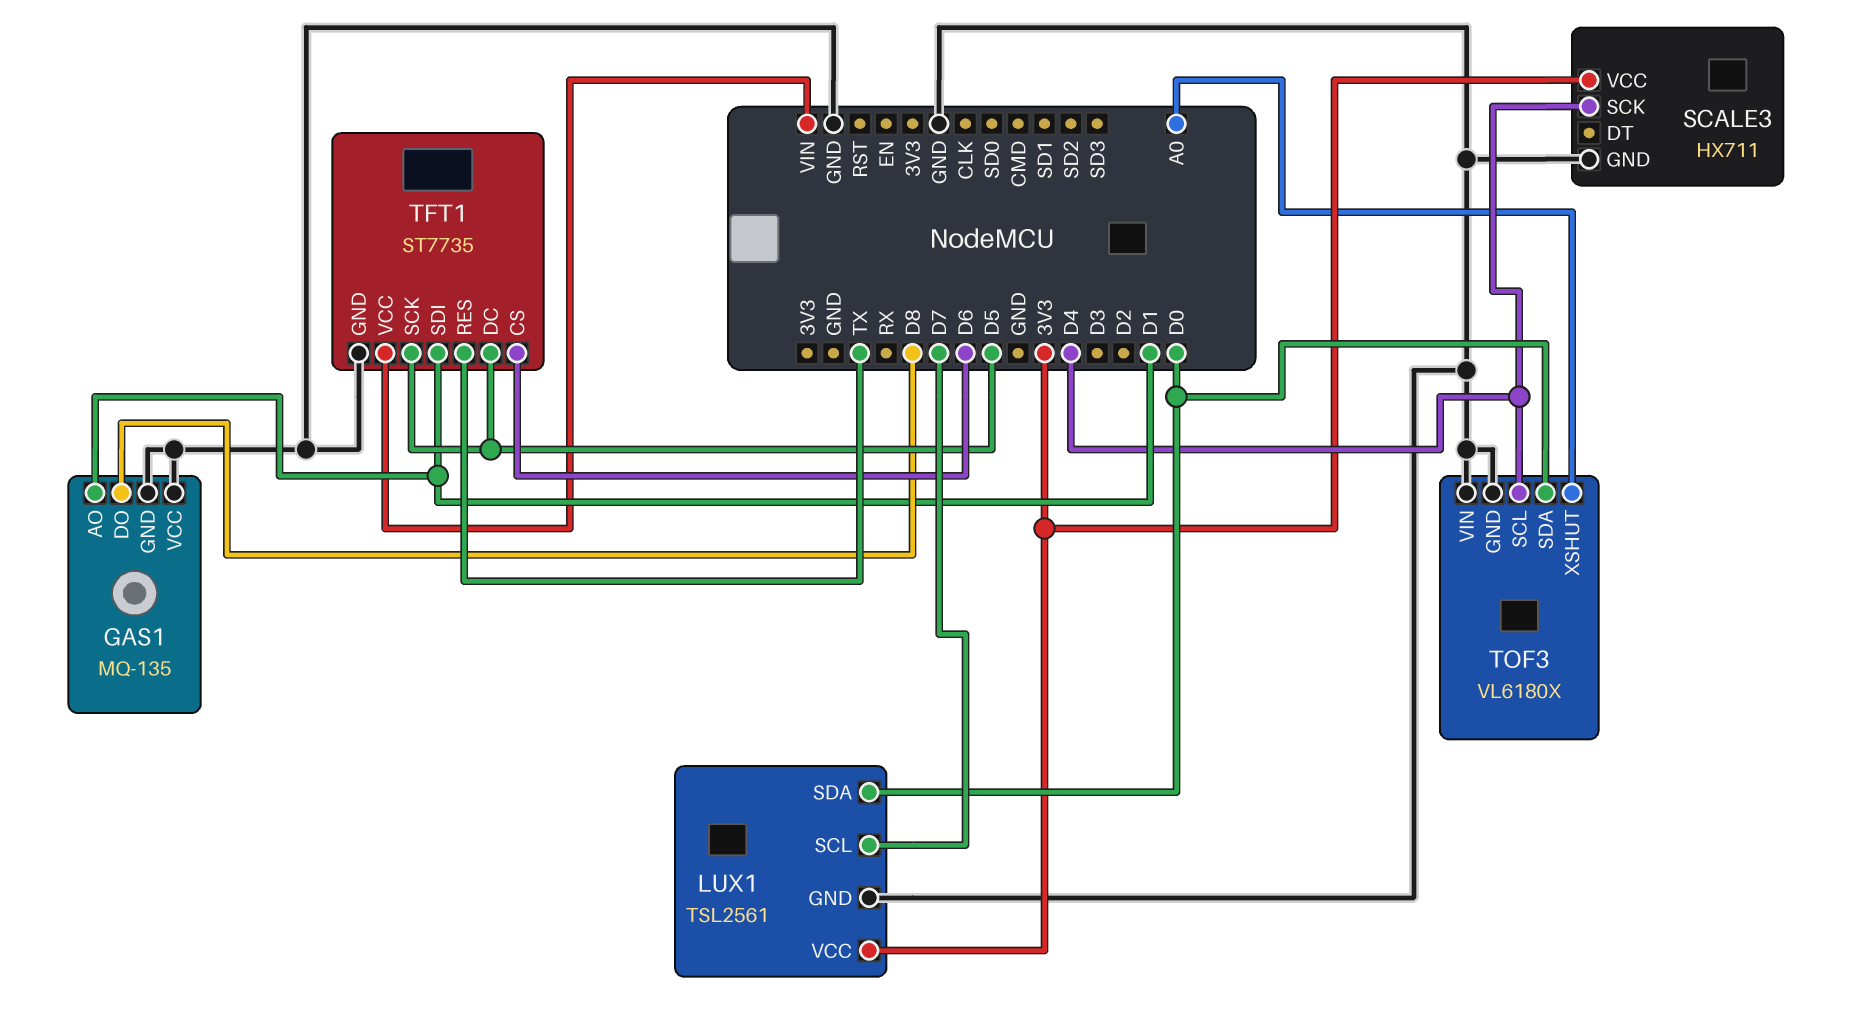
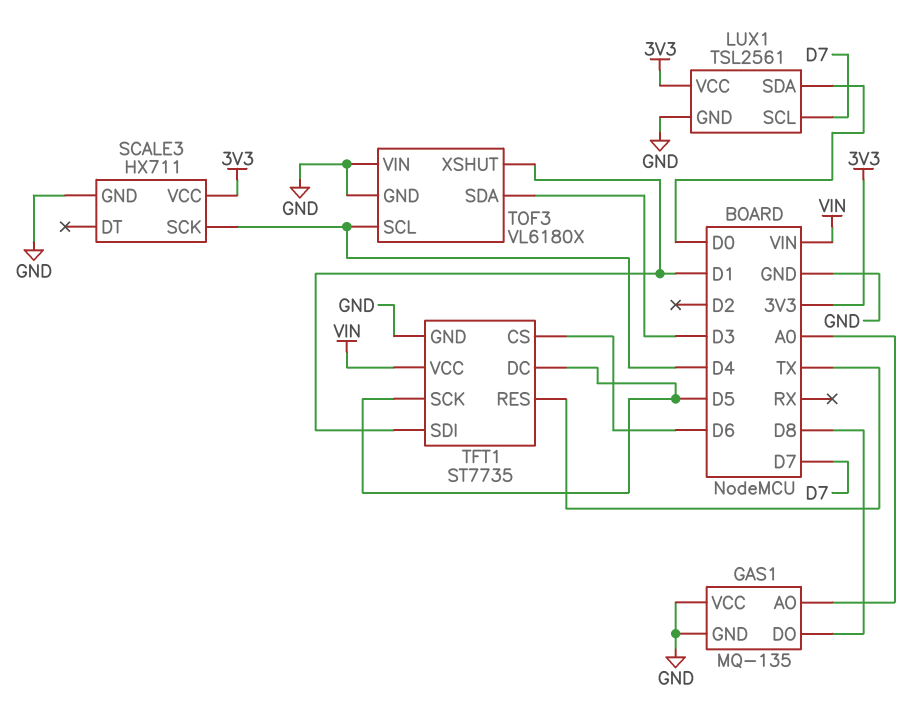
GAS1 pin AO: D1 -> A0
TOF3 pin SDA: D0 -> D3
TOF3 pin XSHUT: A0 -> D1

